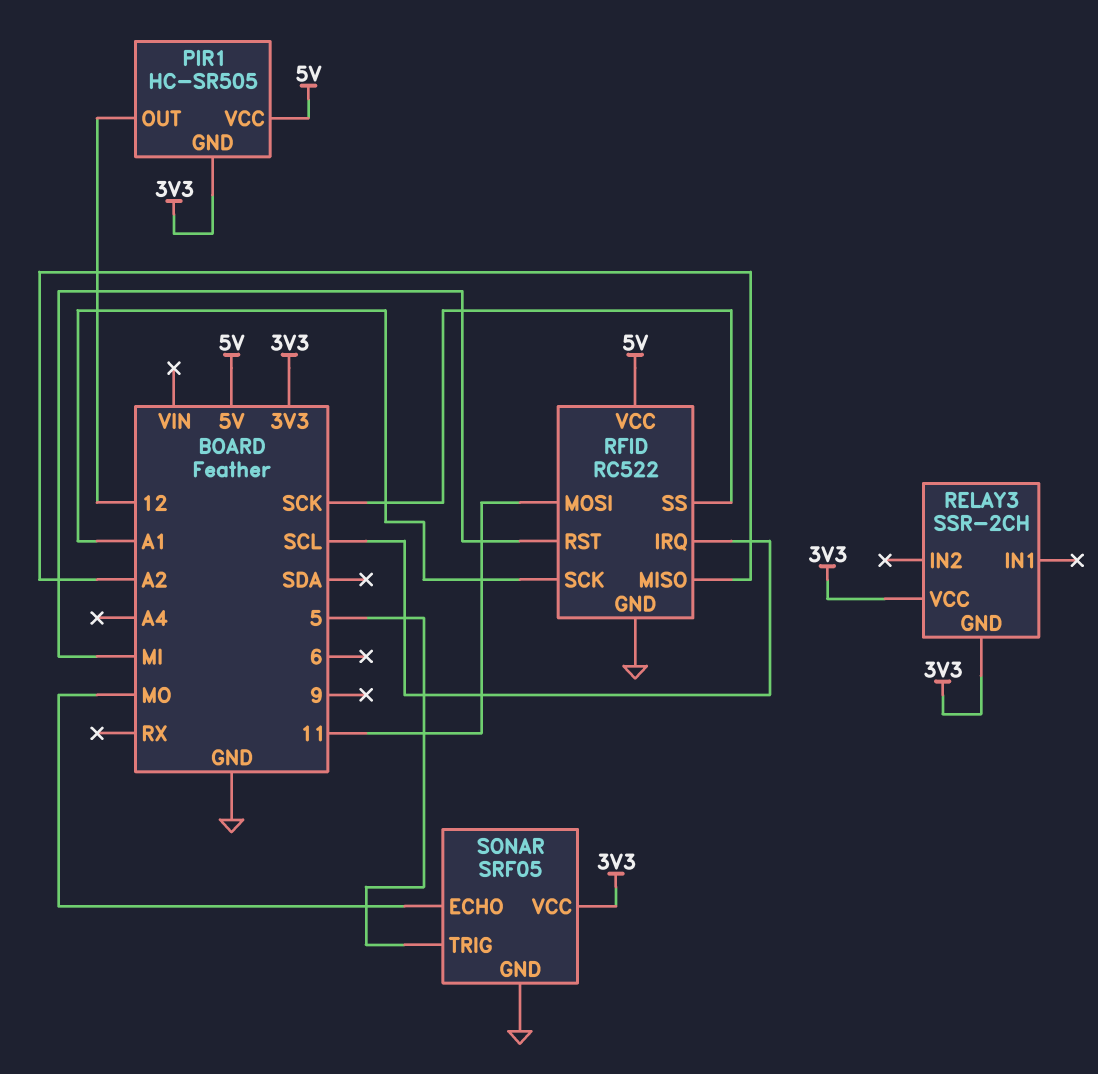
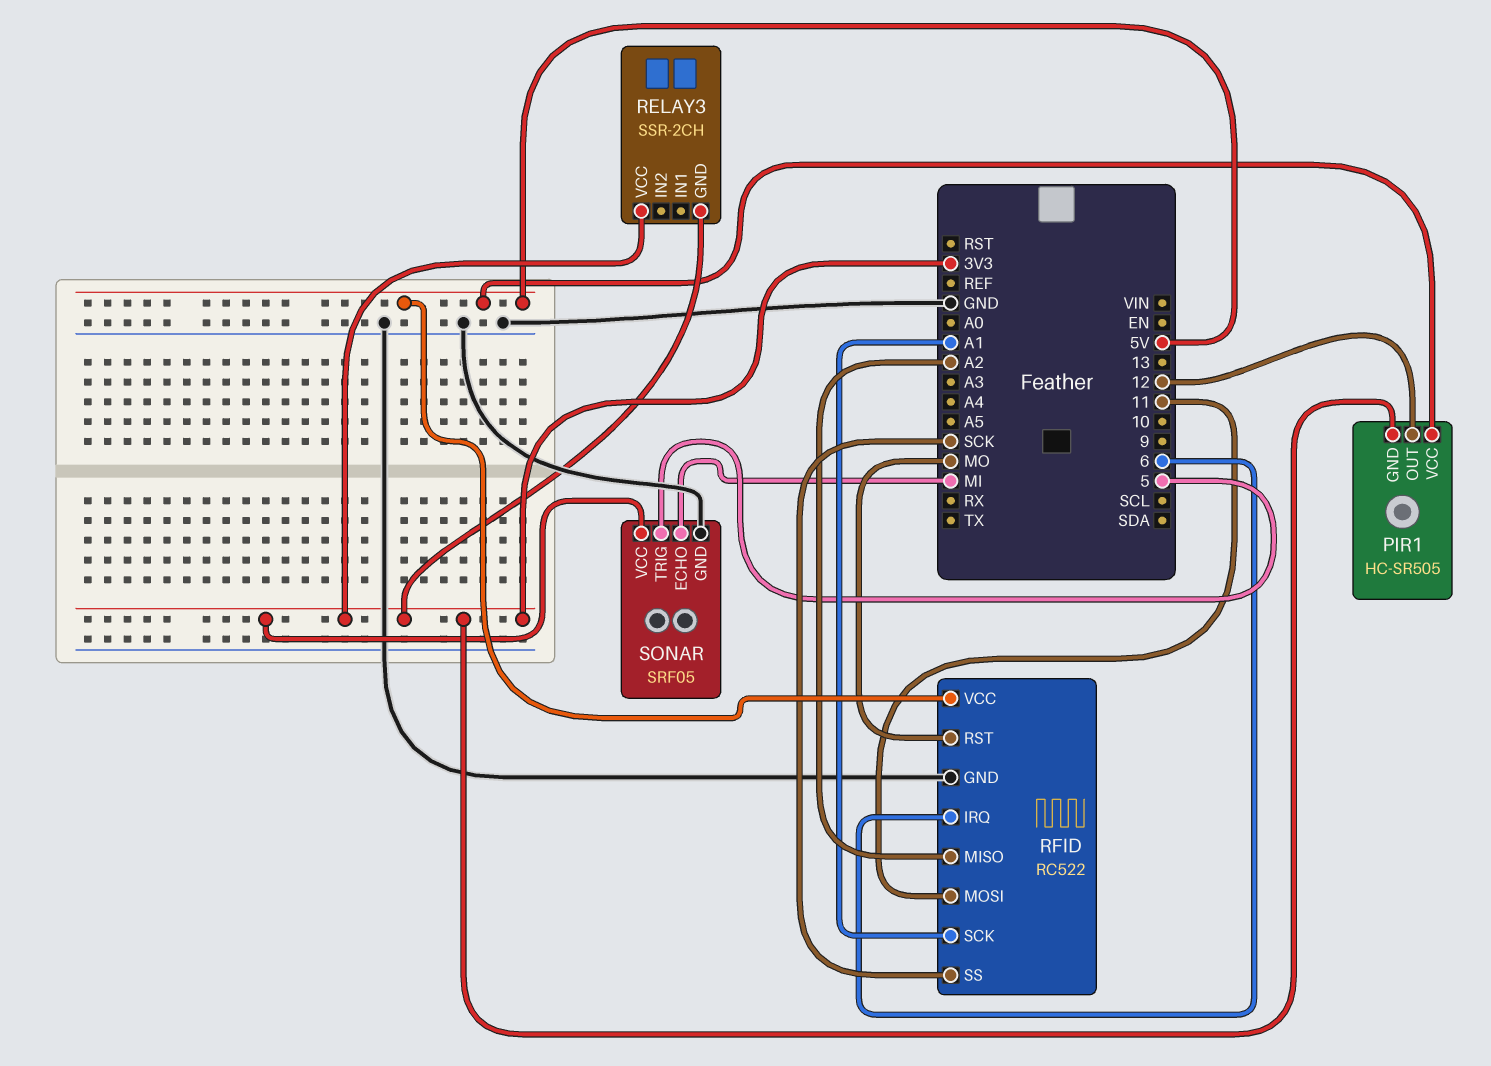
RFID pin IRQ: SCL -> 6
RFID pin RST: MI -> MO
SONAR pin ECHO: MO -> MI

